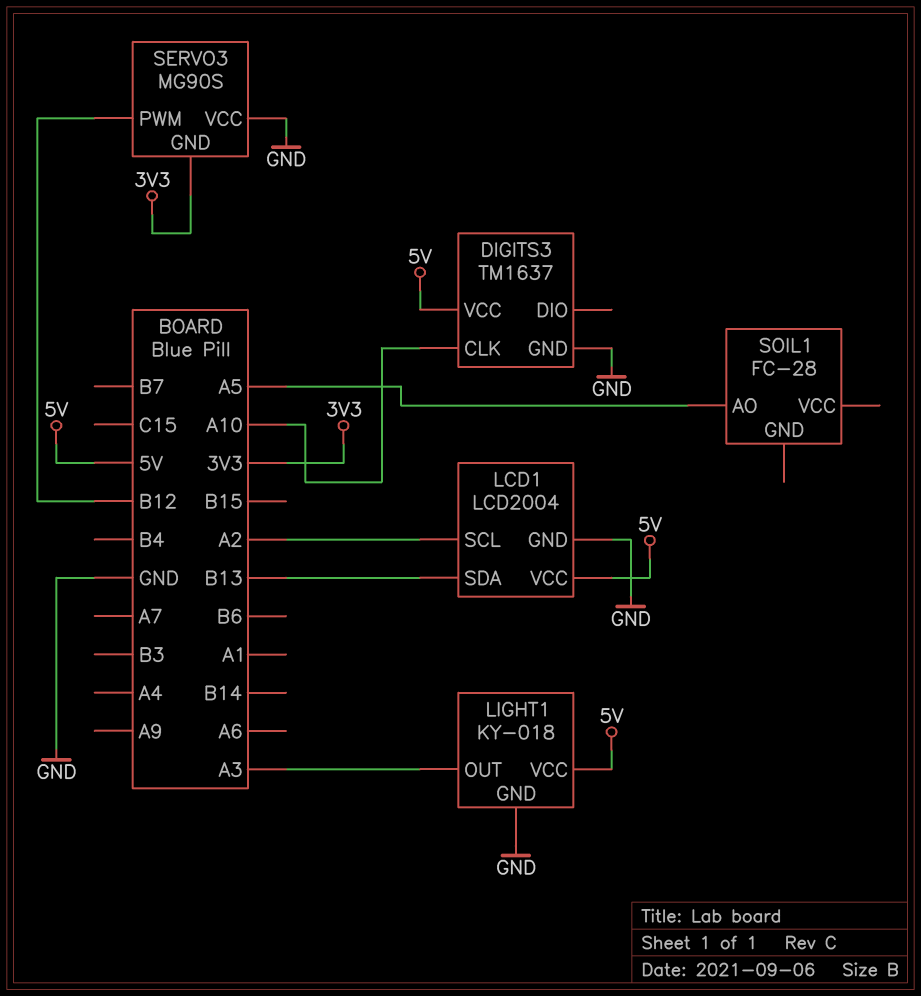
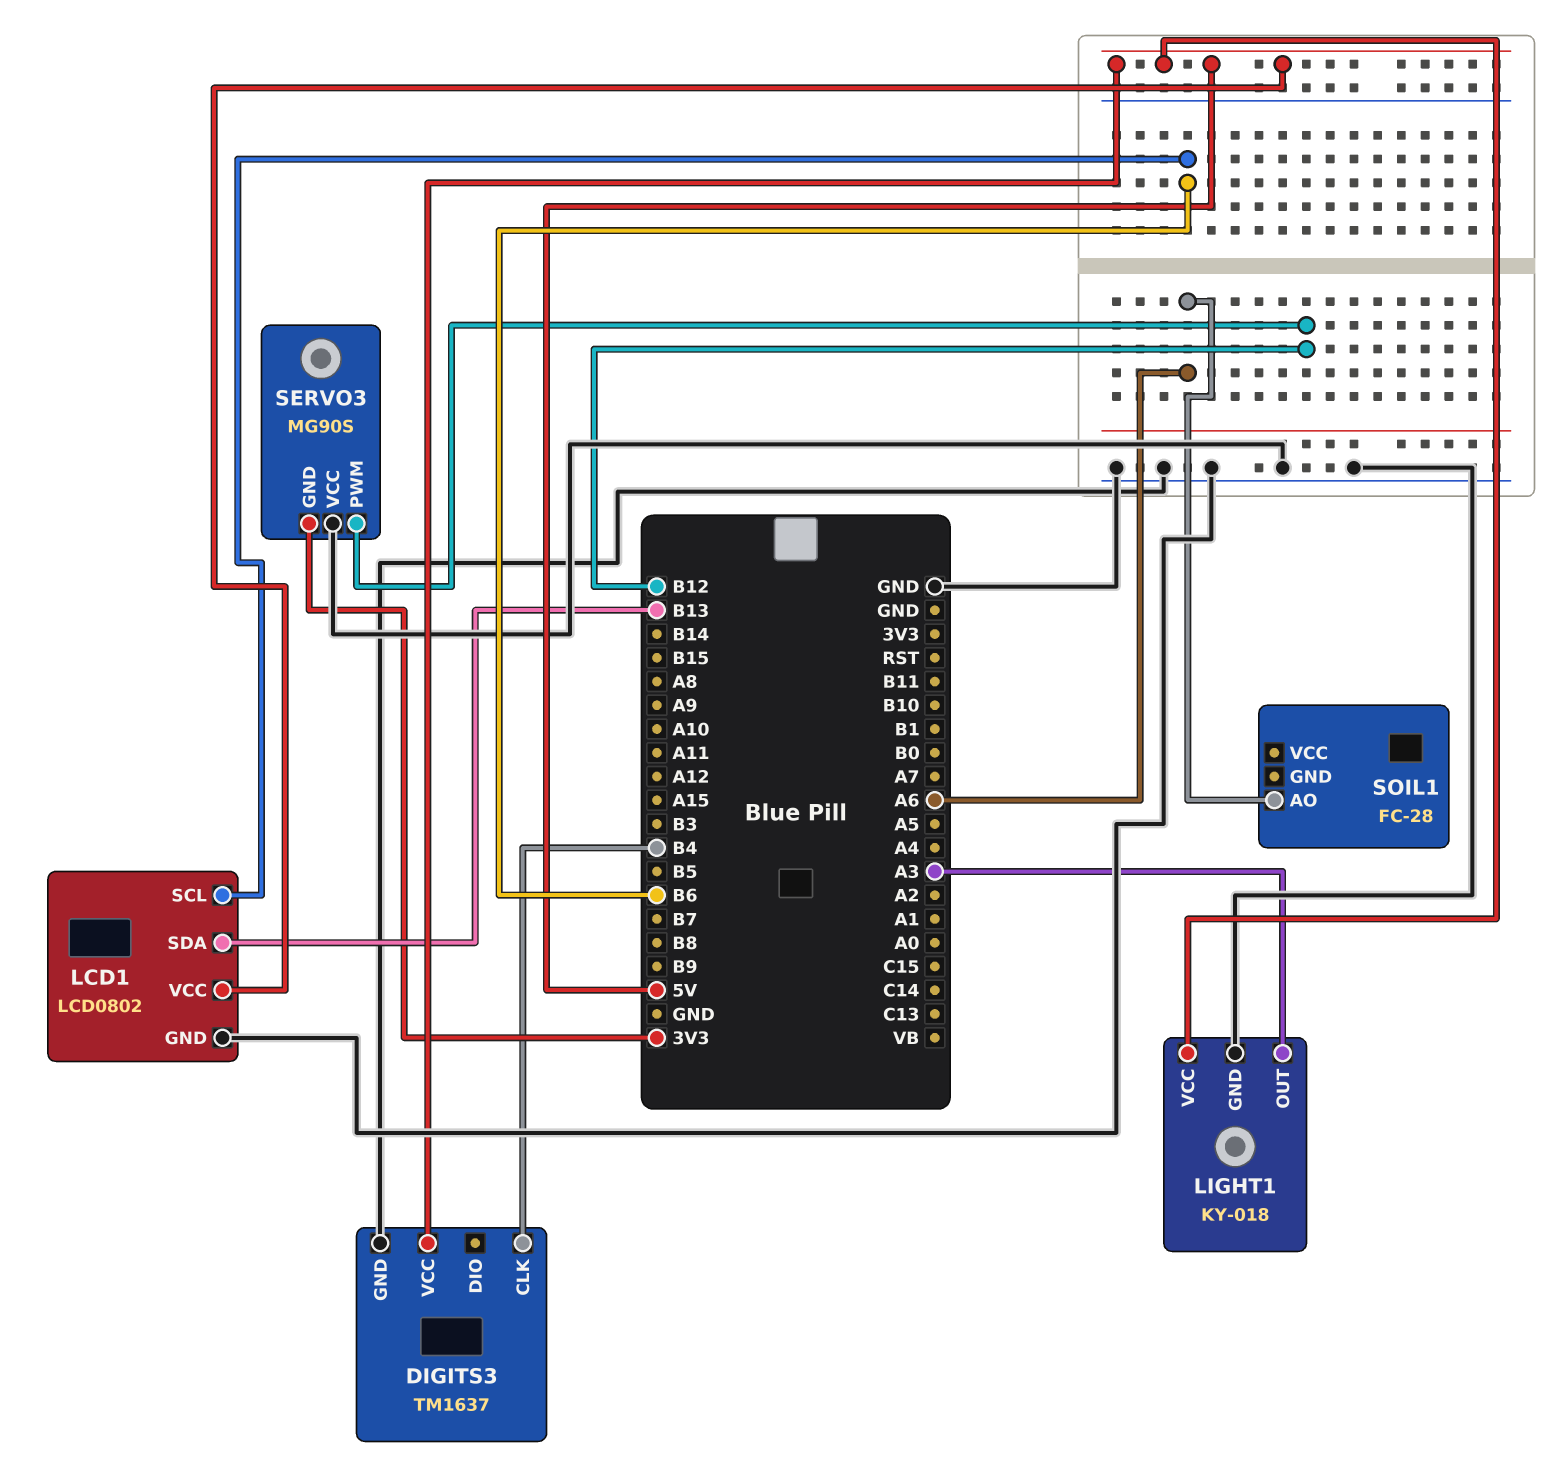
DIGITS3 pin CLK: A10 -> B4
LCD1: LCD2004 -> LCD0802
LCD1 pin SCL: A2 -> B6
SOIL1 pin AO: A5 -> A6

